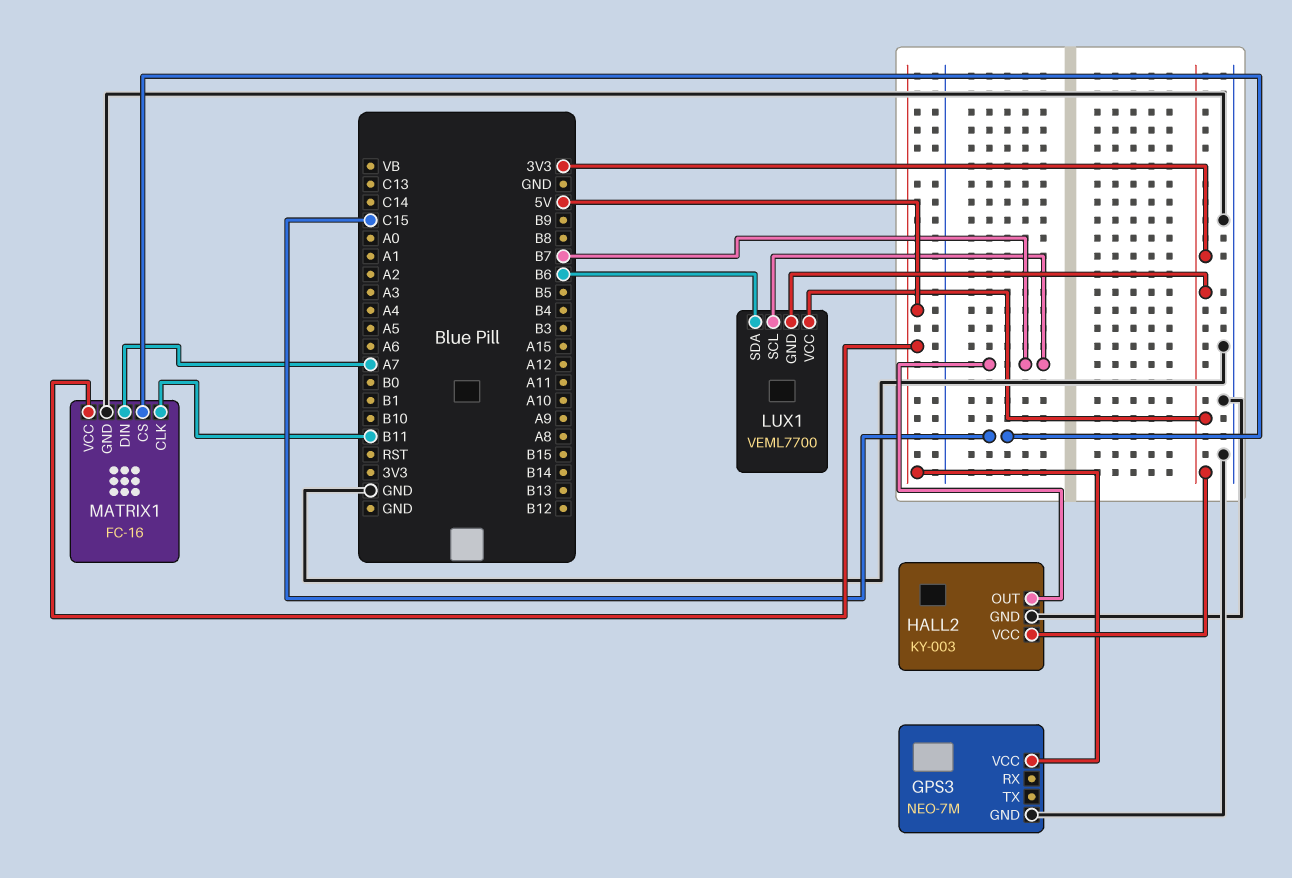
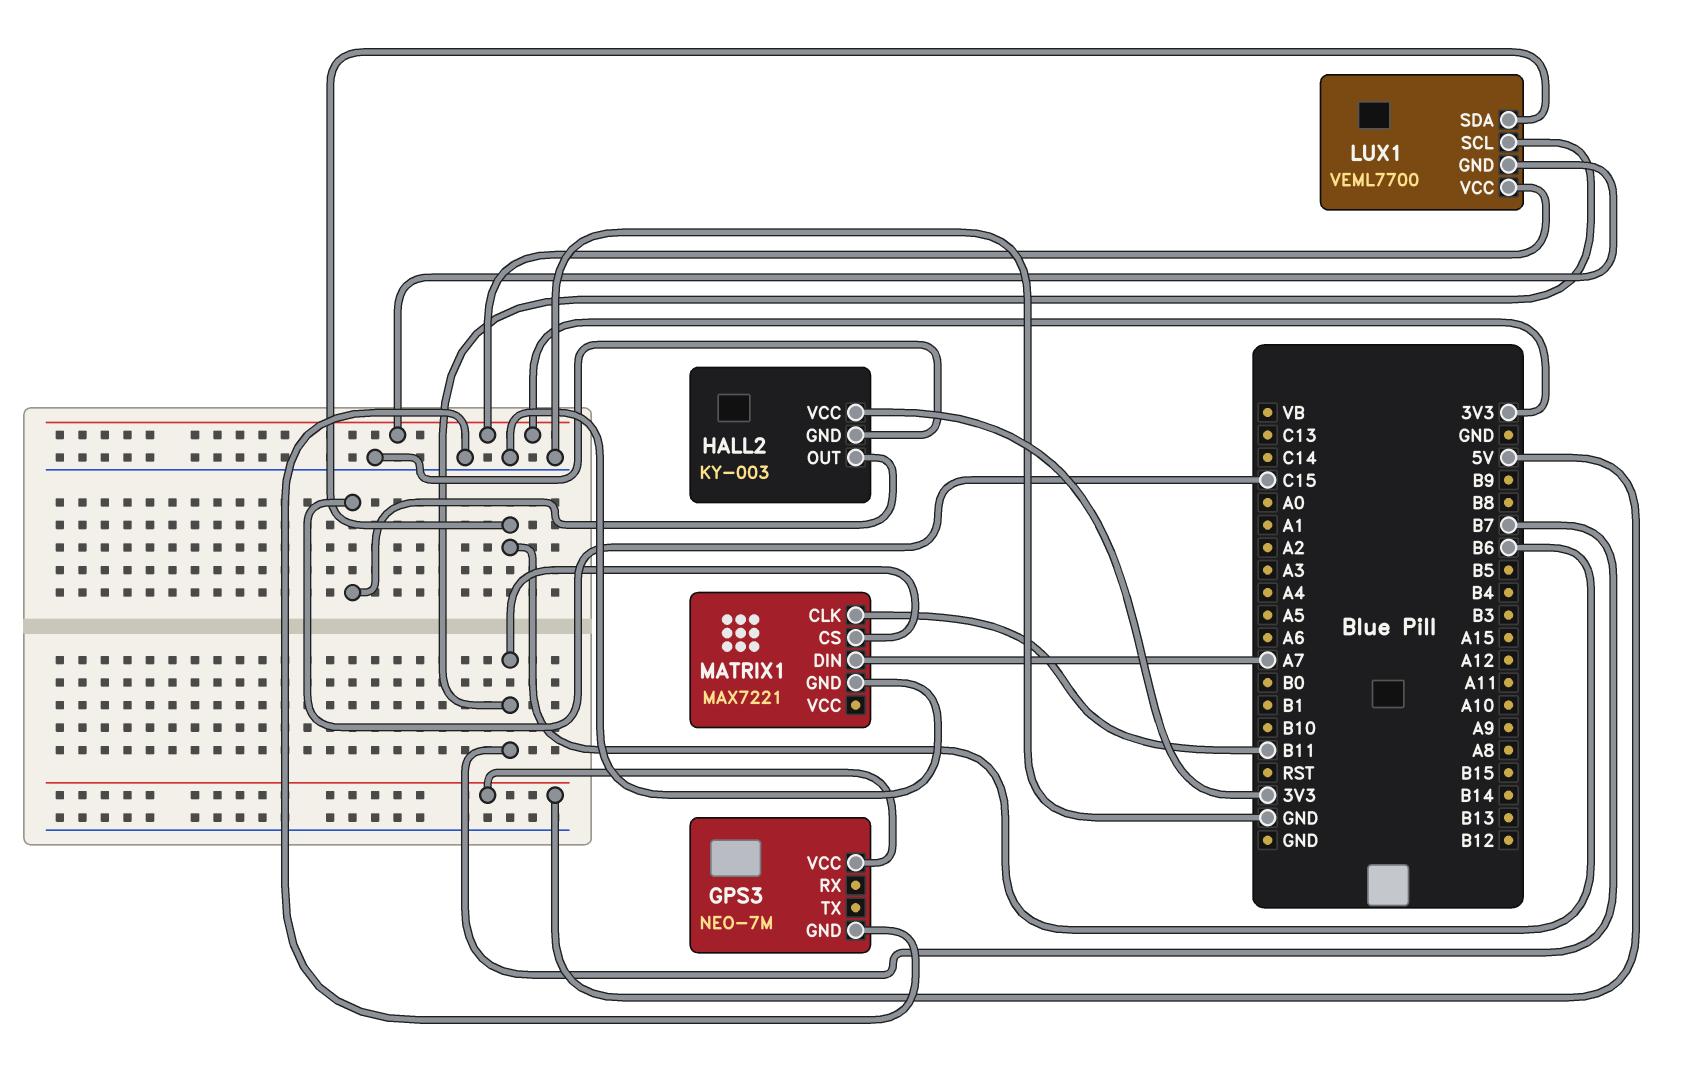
HALL2 pin OUT: B7 -> C15
MATRIX1: FC-16 -> MAX7221
MATRIX1 pin CS: C15 -> B7
MATRIX1 pin VCC: 5V -> none

